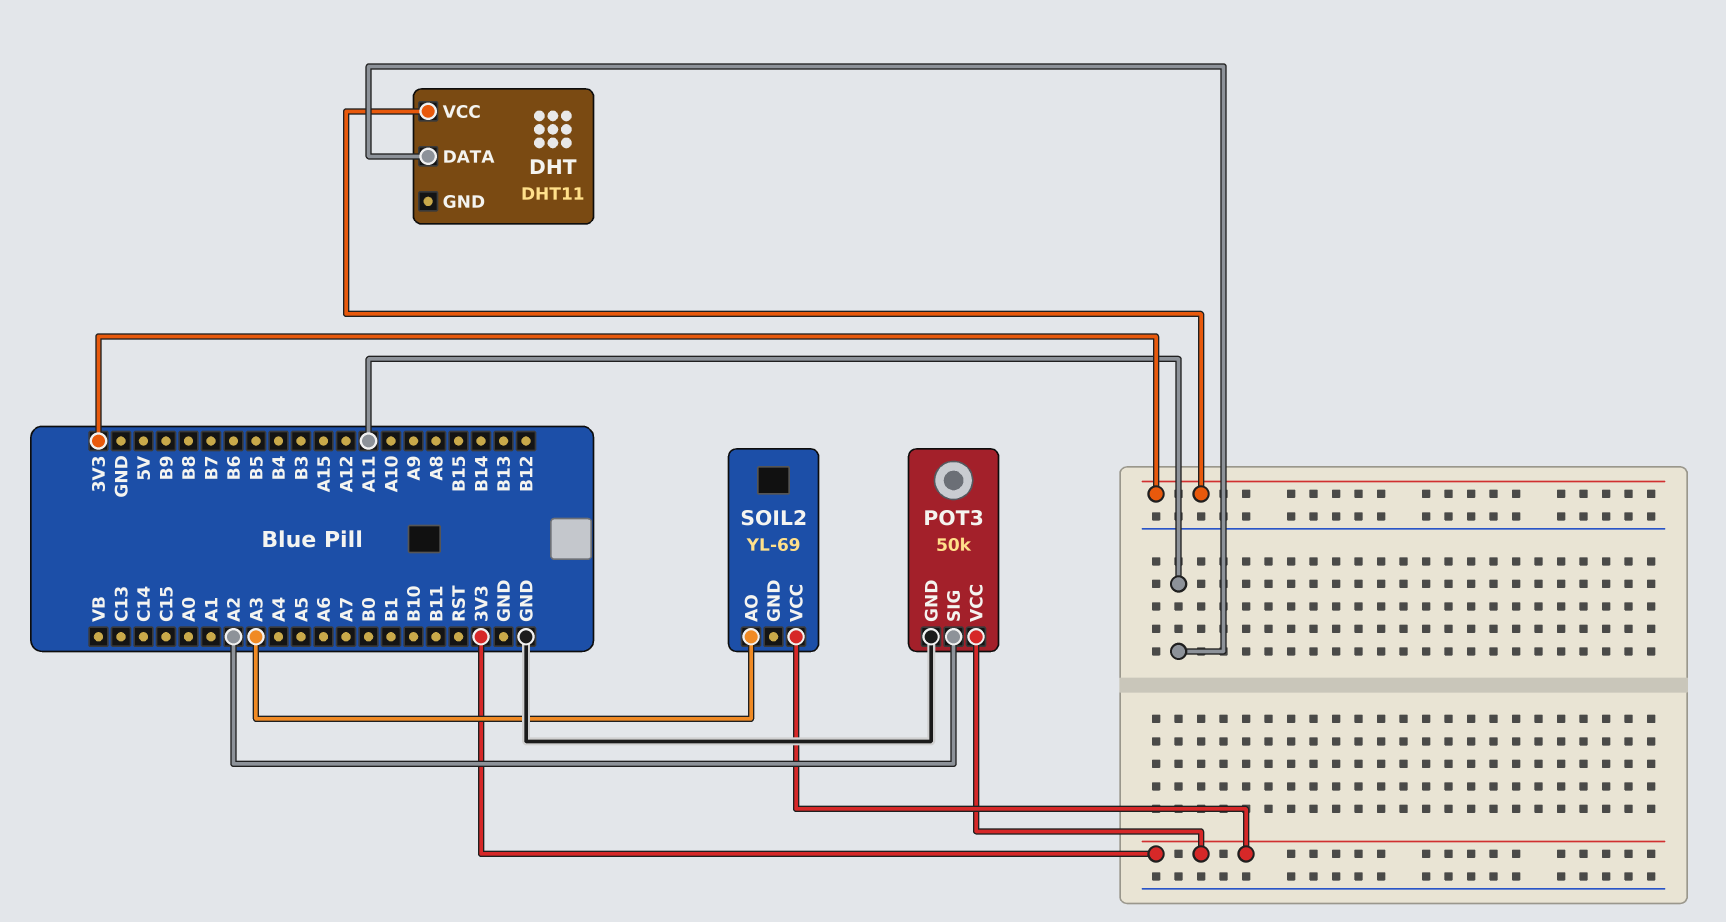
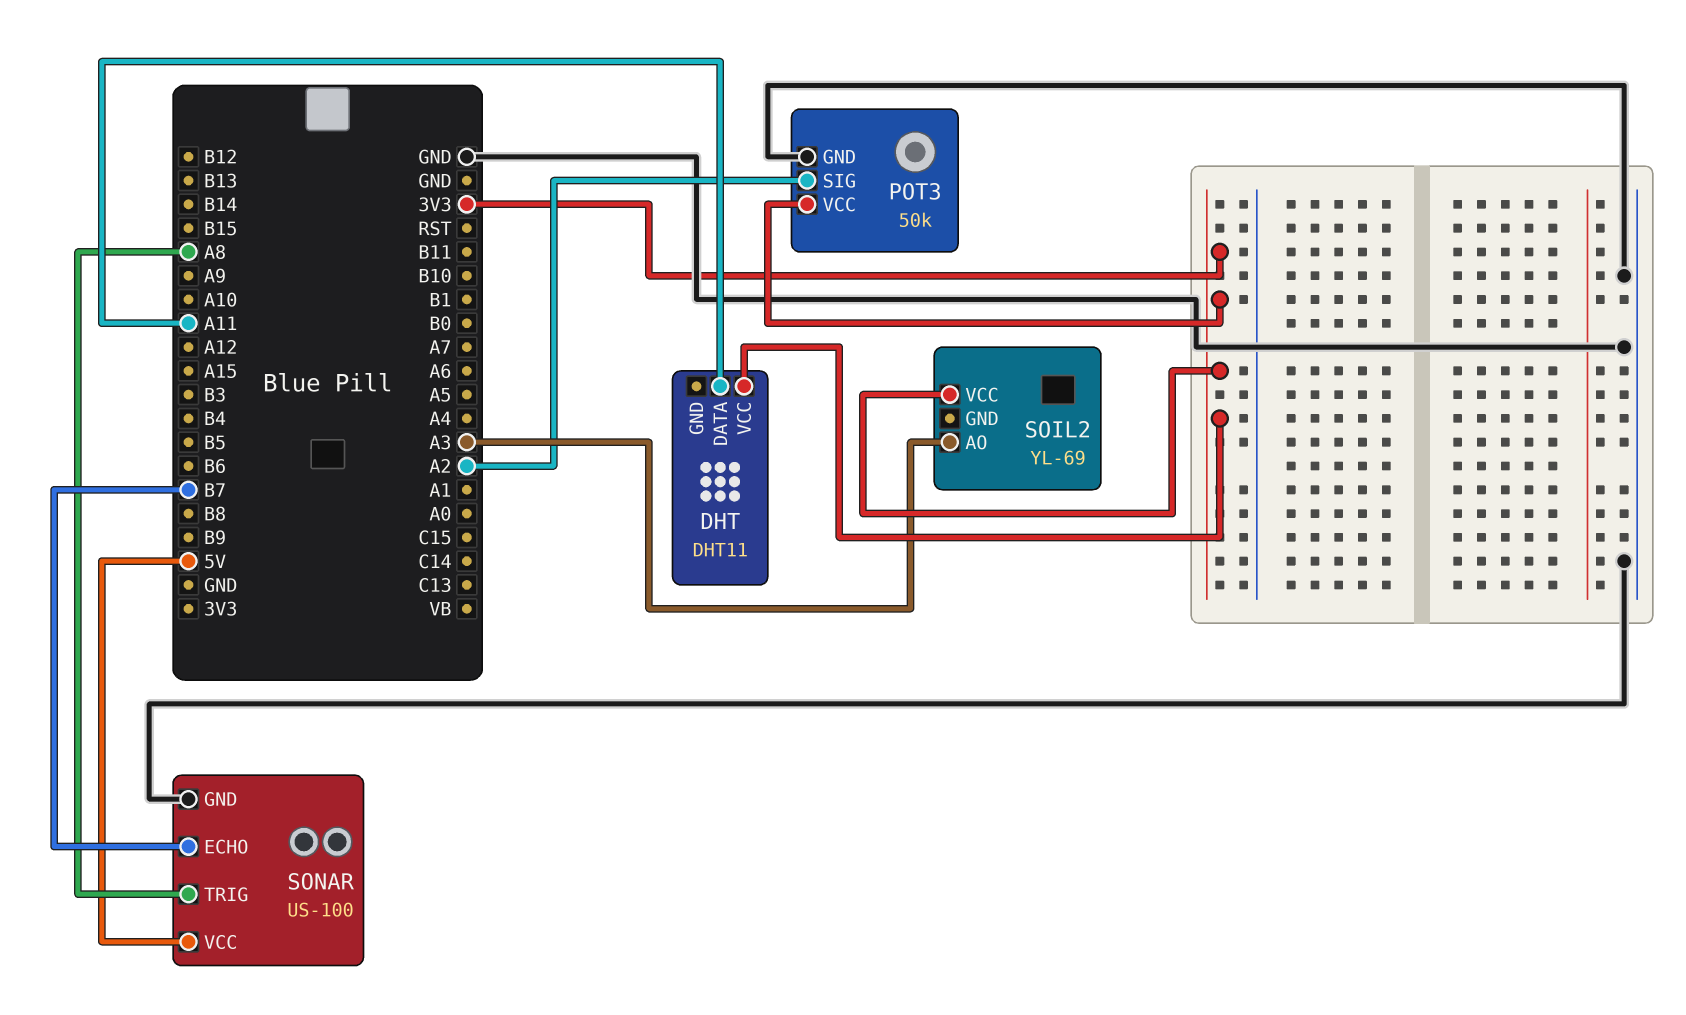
SONAR: none -> US-100
SONAR pin ECHO: none -> B7
SONAR pin GND: none -> GND
SONAR pin TRIG: none -> A8
SONAR pin VCC: none -> 5V

